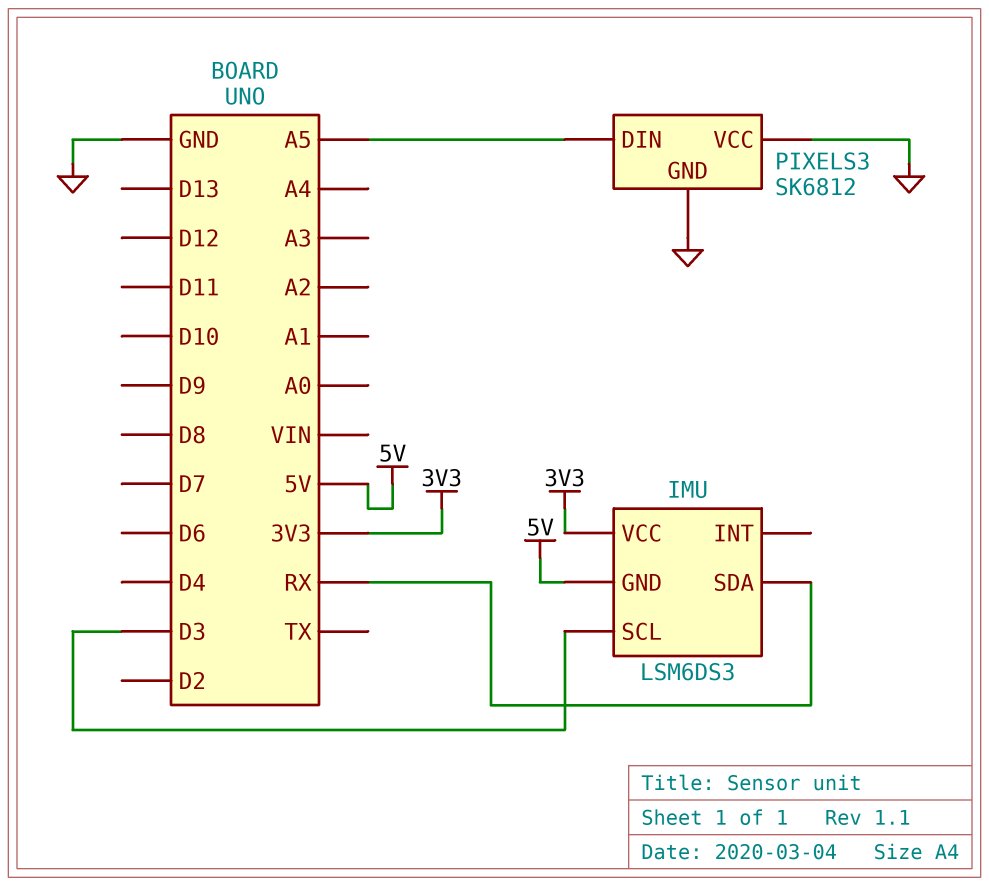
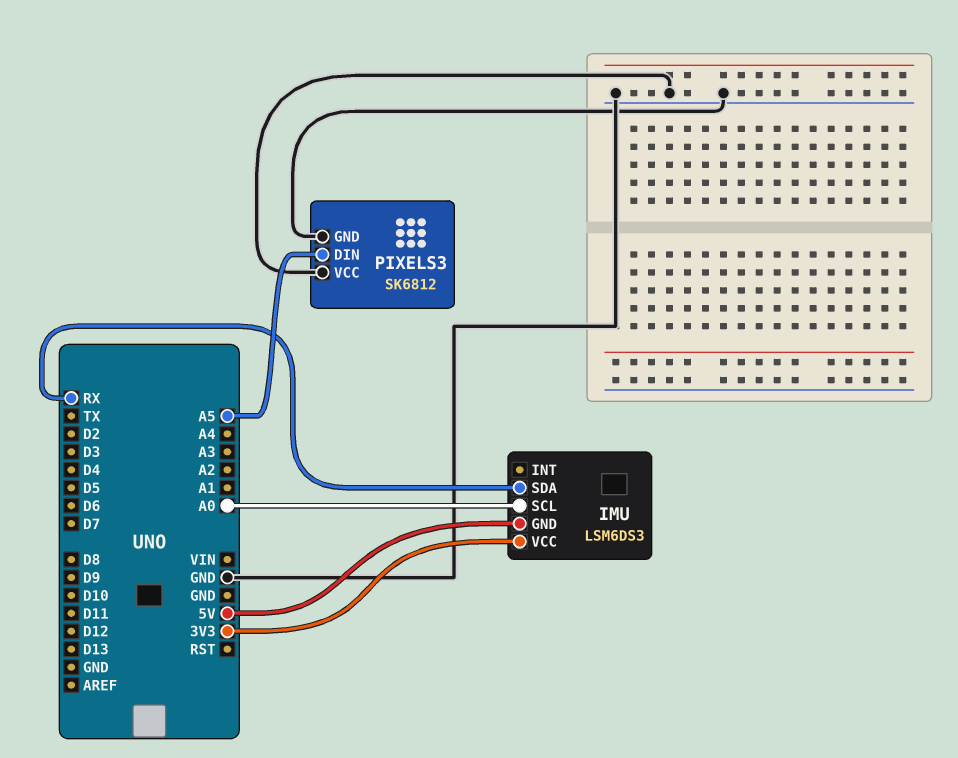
IMU pin SCL: D3 -> A0

